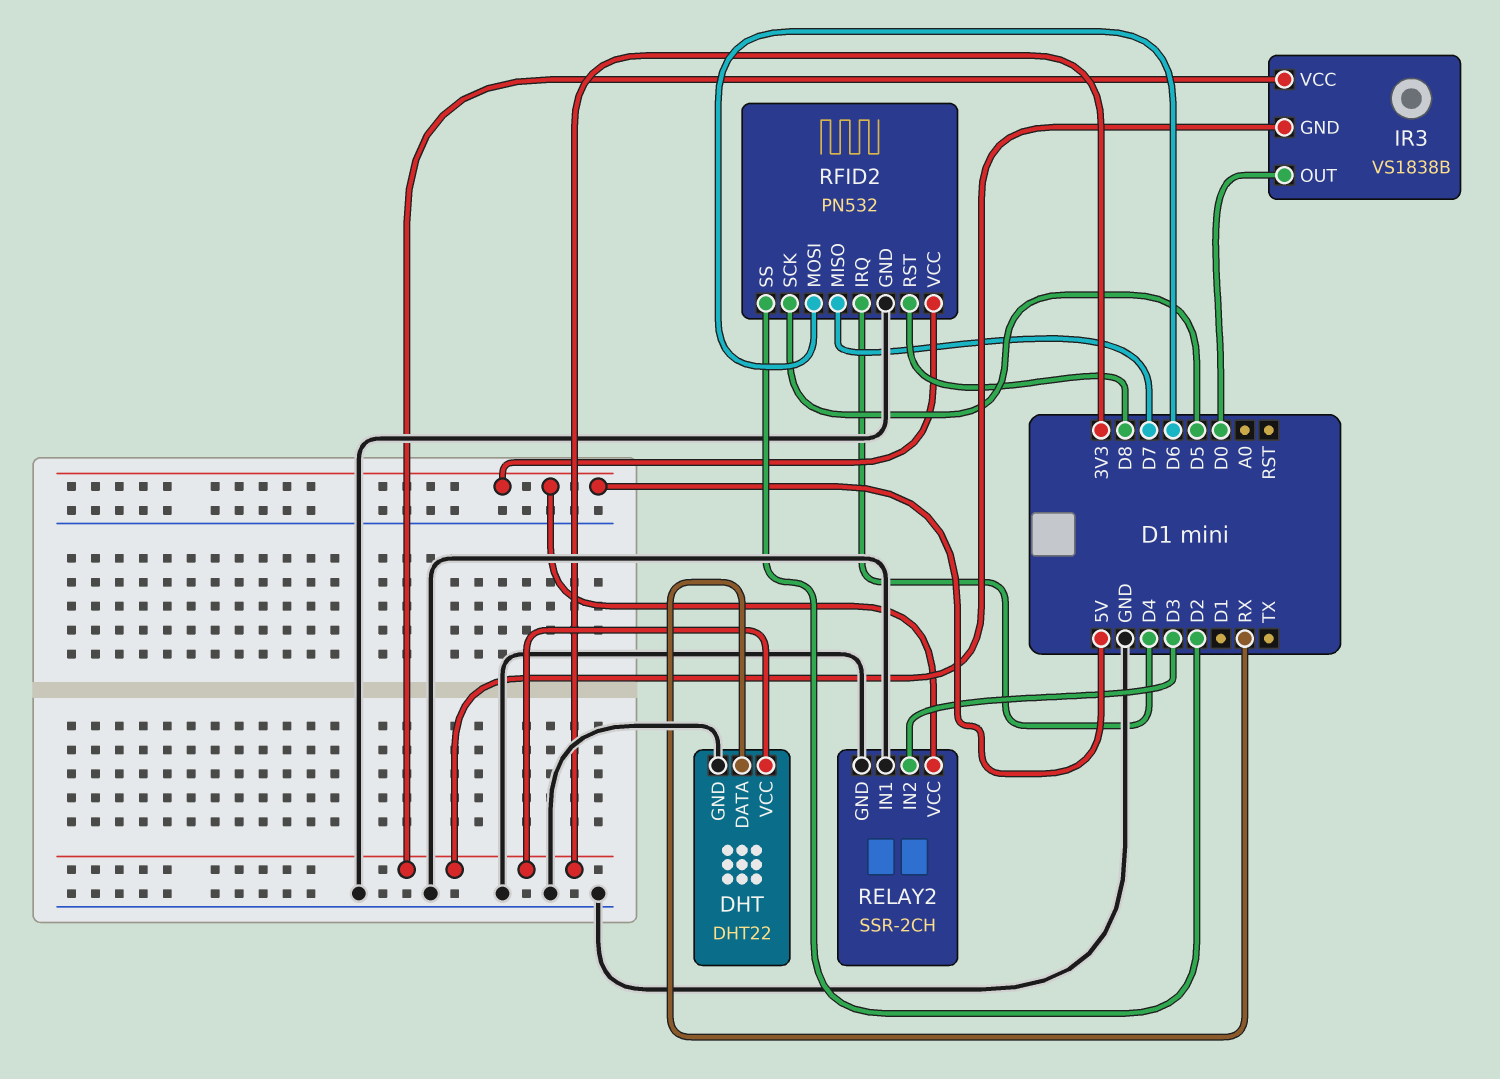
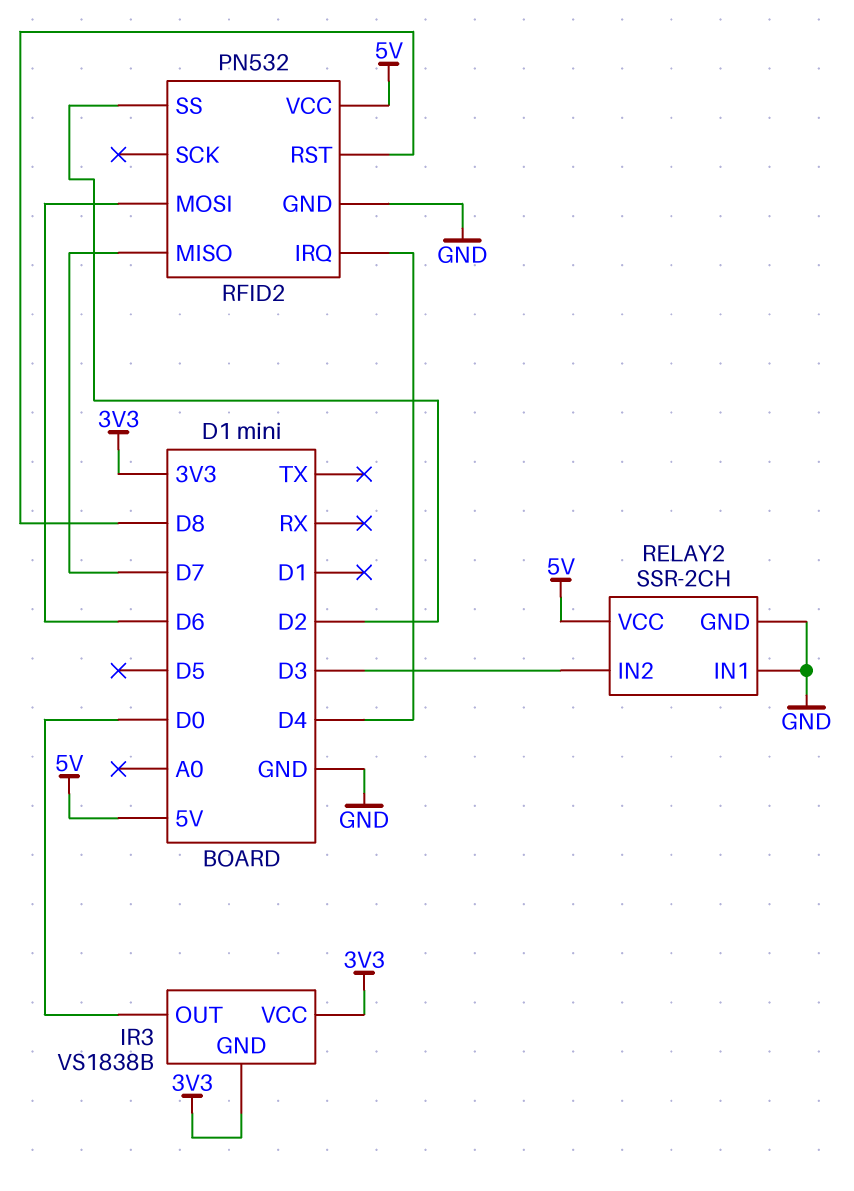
DHT: DHT22 -> none
DHT pin DATA: RX -> none
DHT pin GND: GND -> none
DHT pin VCC: 3V3 -> none
RFID2 pin SCK: D5 -> none

